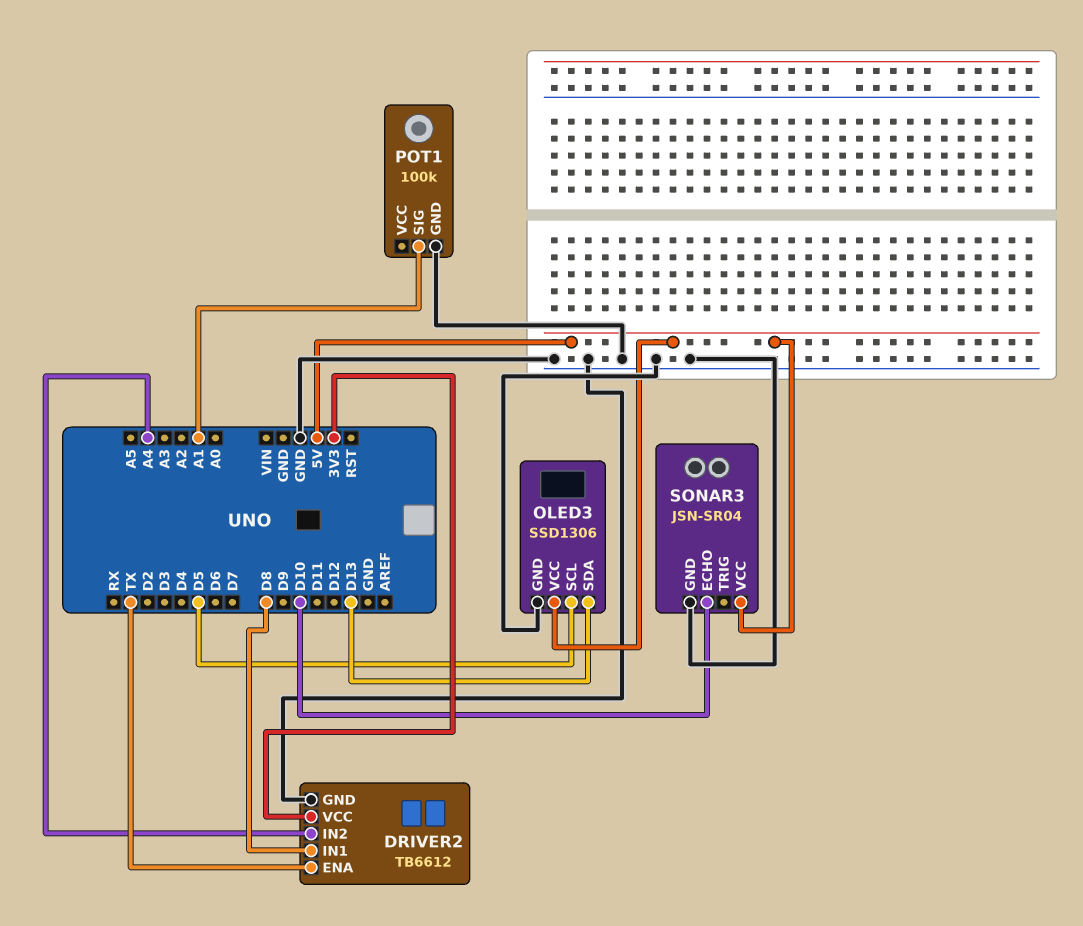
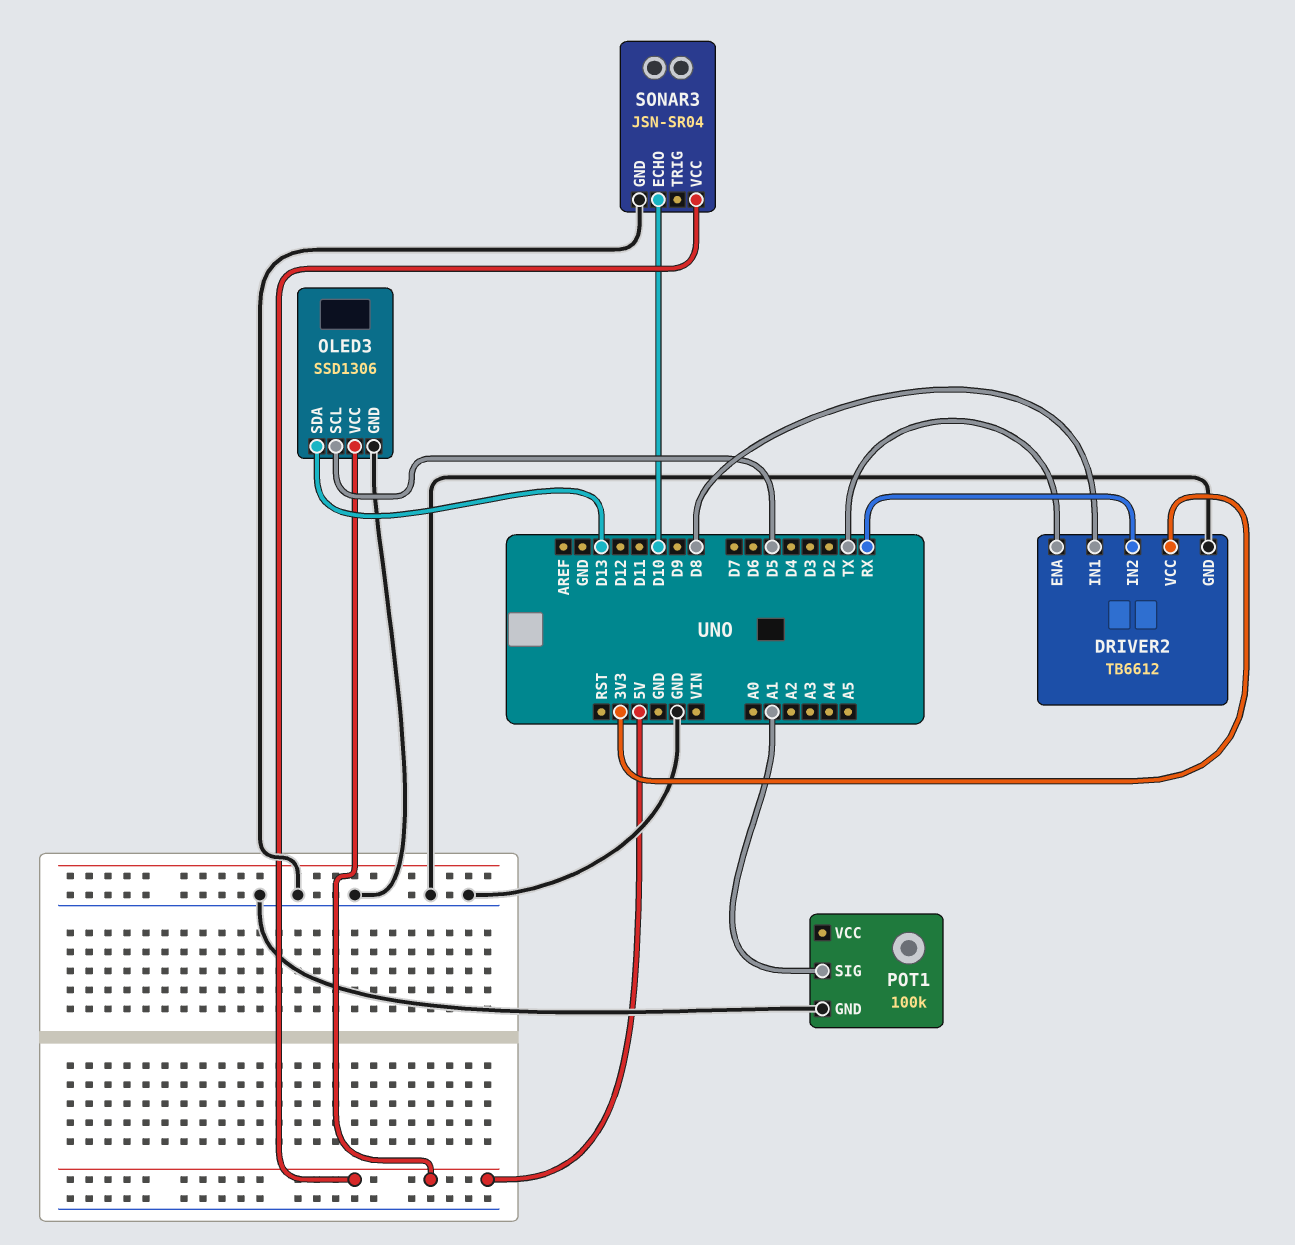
DRIVER2 pin IN2: A4 -> RX

